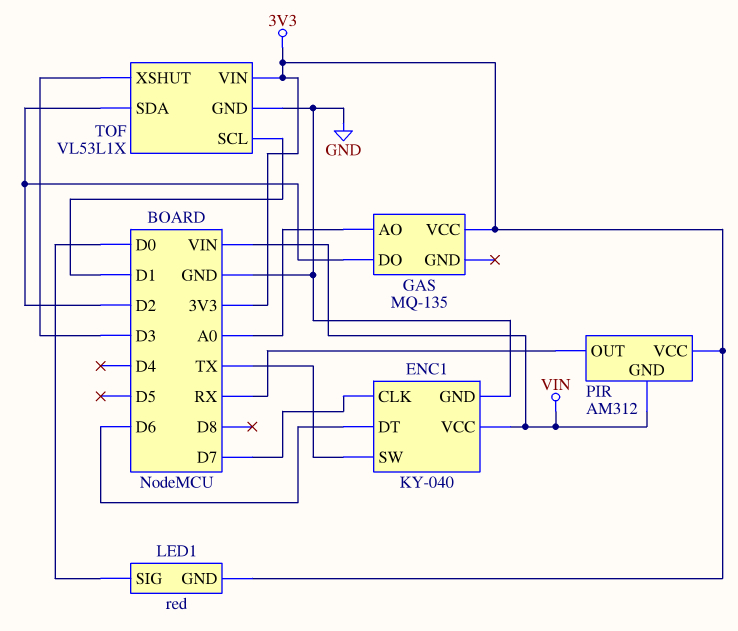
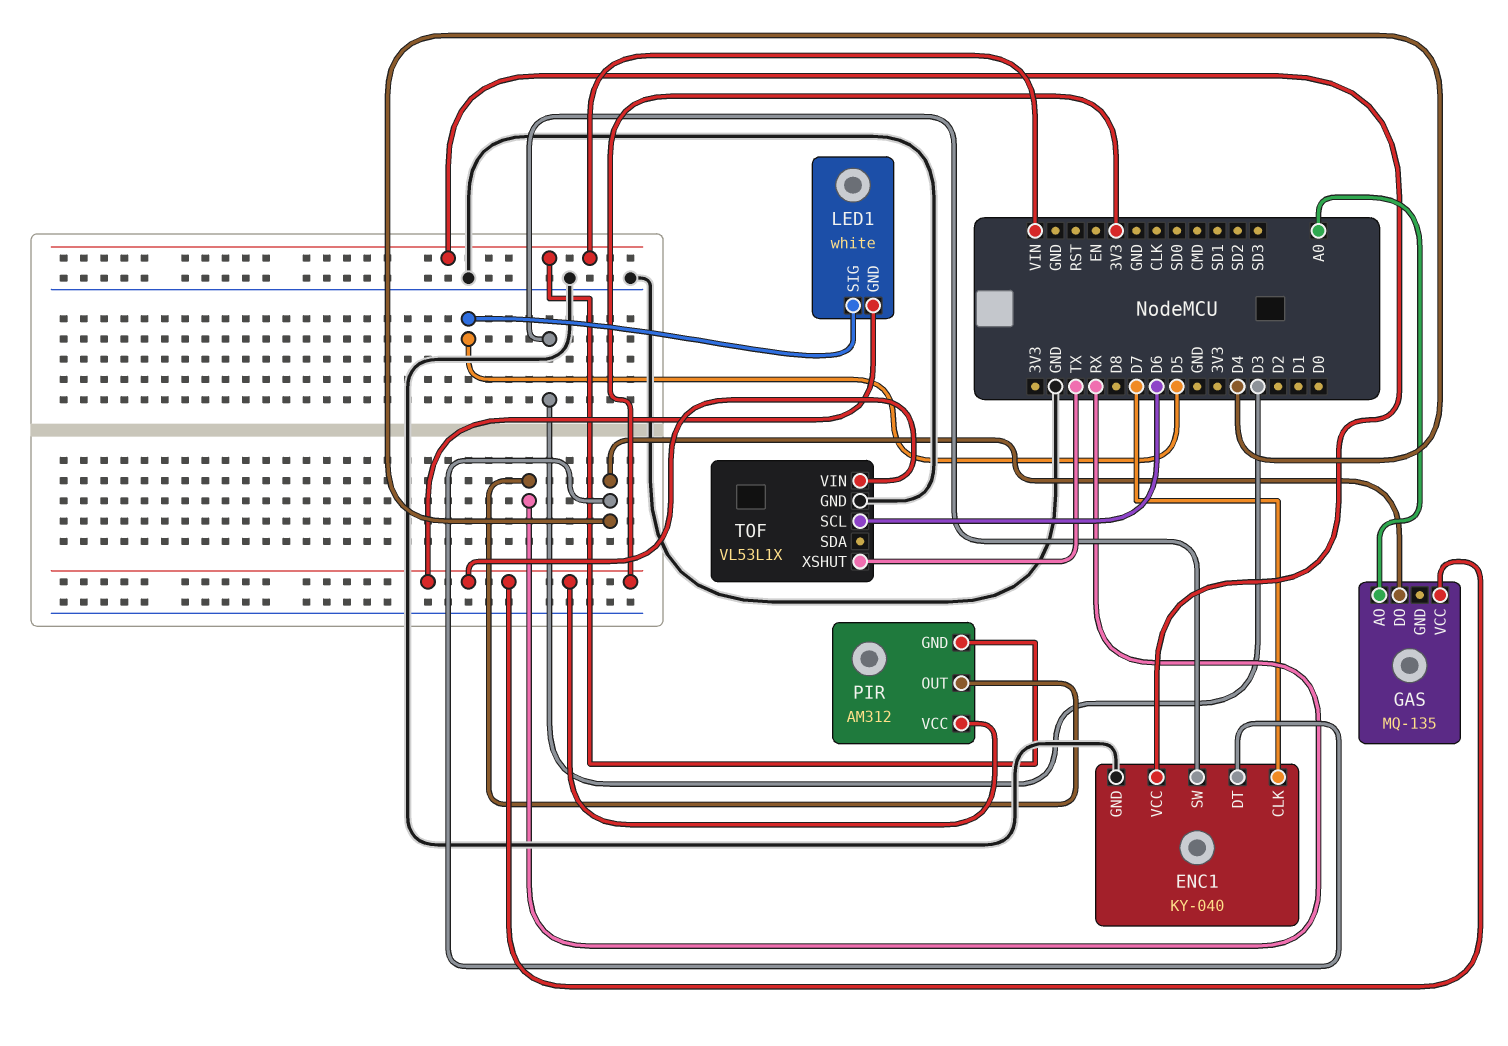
ENC1 pin DT: D6 -> D4
ENC1 pin SW: TX -> D3
GAS pin DO: D2 -> D4
LED1: red -> white
LED1 pin SIG: D0 -> D5
TOF pin SCL: D1 -> D6
TOF pin SDA: D2 -> none
TOF pin XSHUT: D3 -> TX

